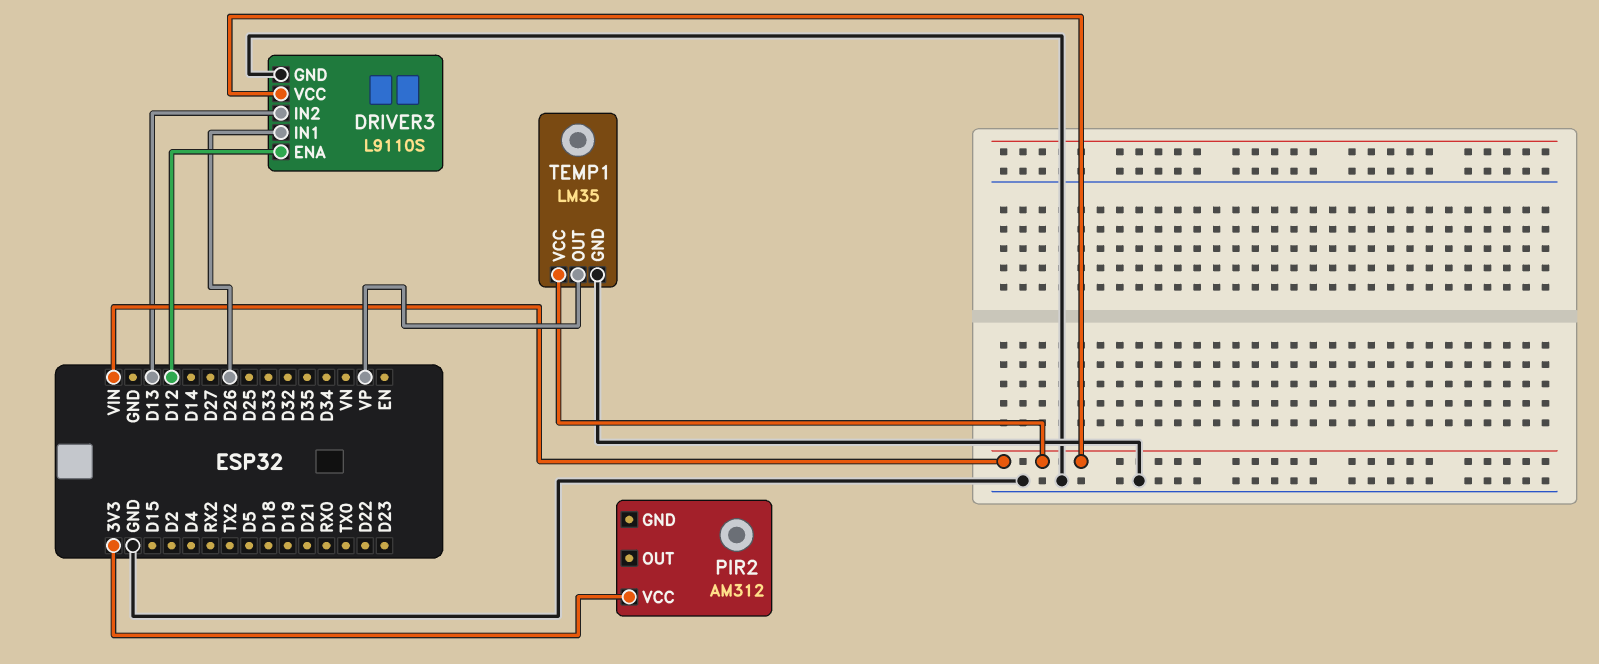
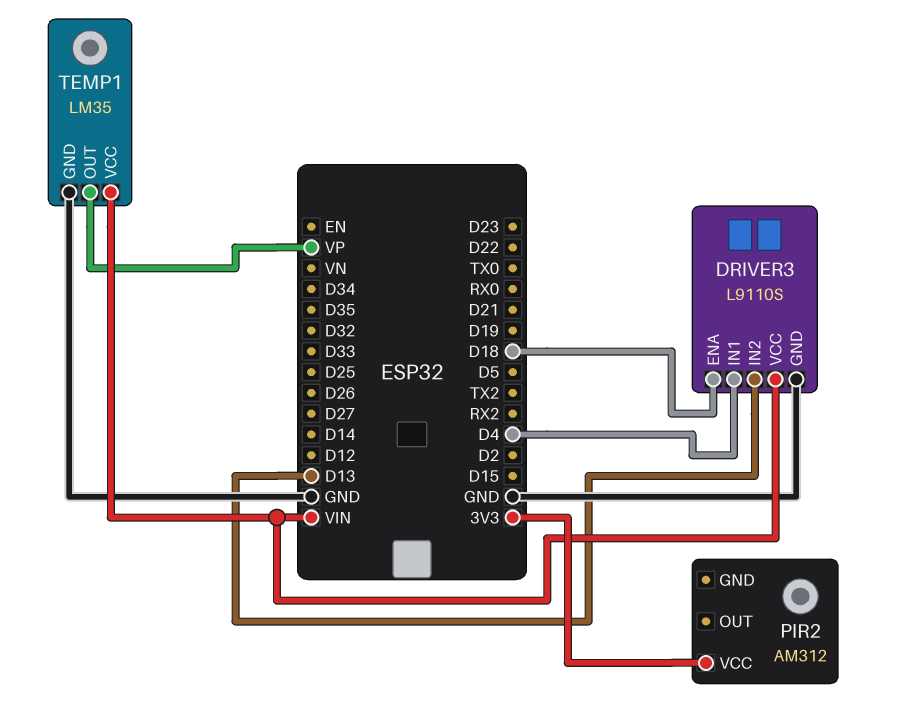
DRIVER3 pin ENA: D12 -> D18
DRIVER3 pin IN1: D26 -> D4

